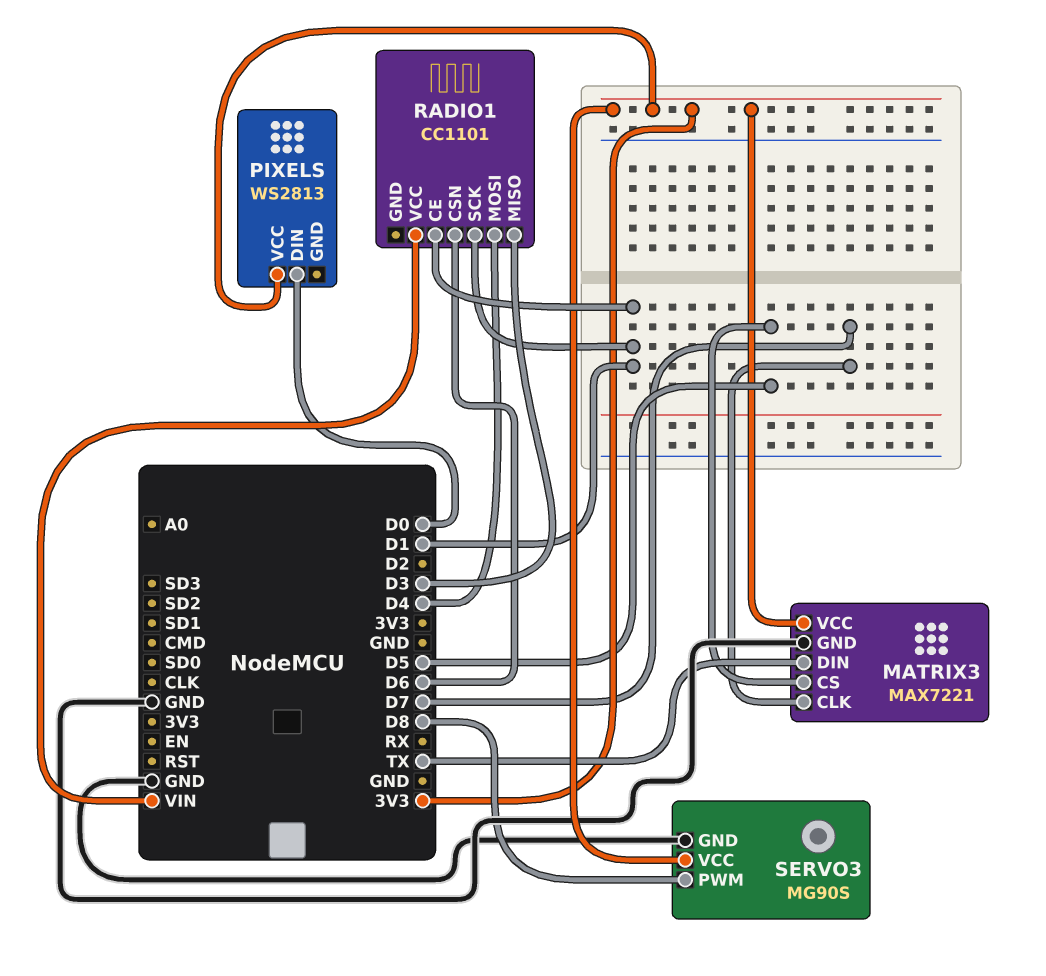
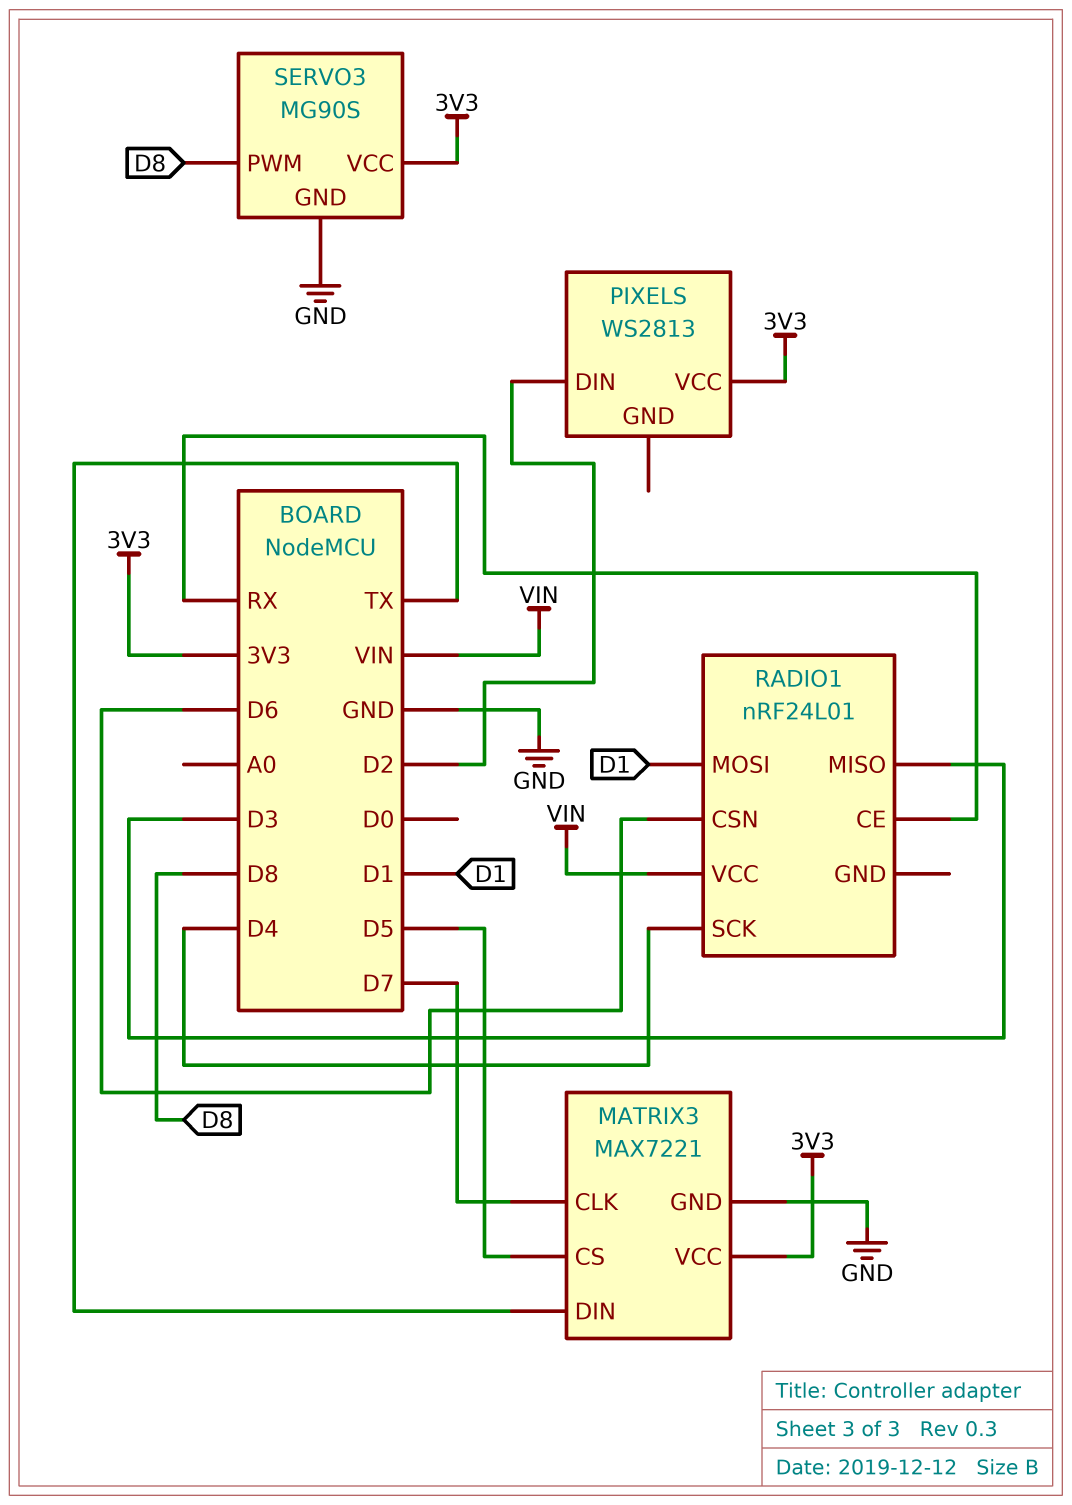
PIXELS pin DIN: D0 -> D2
RADIO1: CC1101 -> nRF24L01
RADIO1 pin CE: D1 -> RX
RADIO1 pin MOSI: D4 -> D1
RADIO1 pin SCK: D1 -> D4

